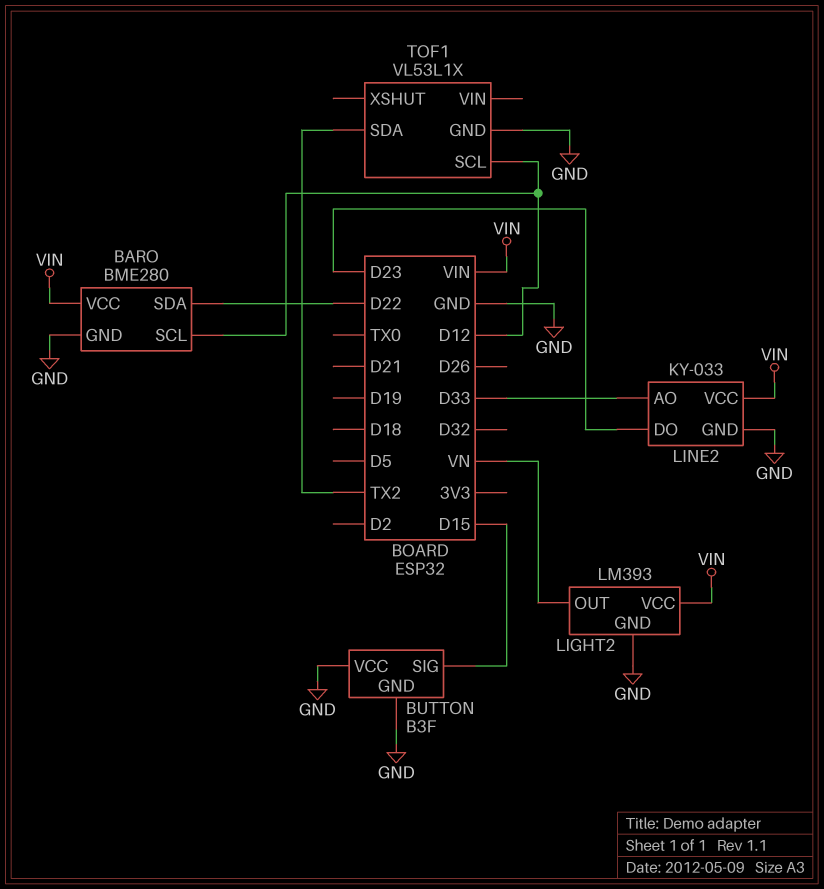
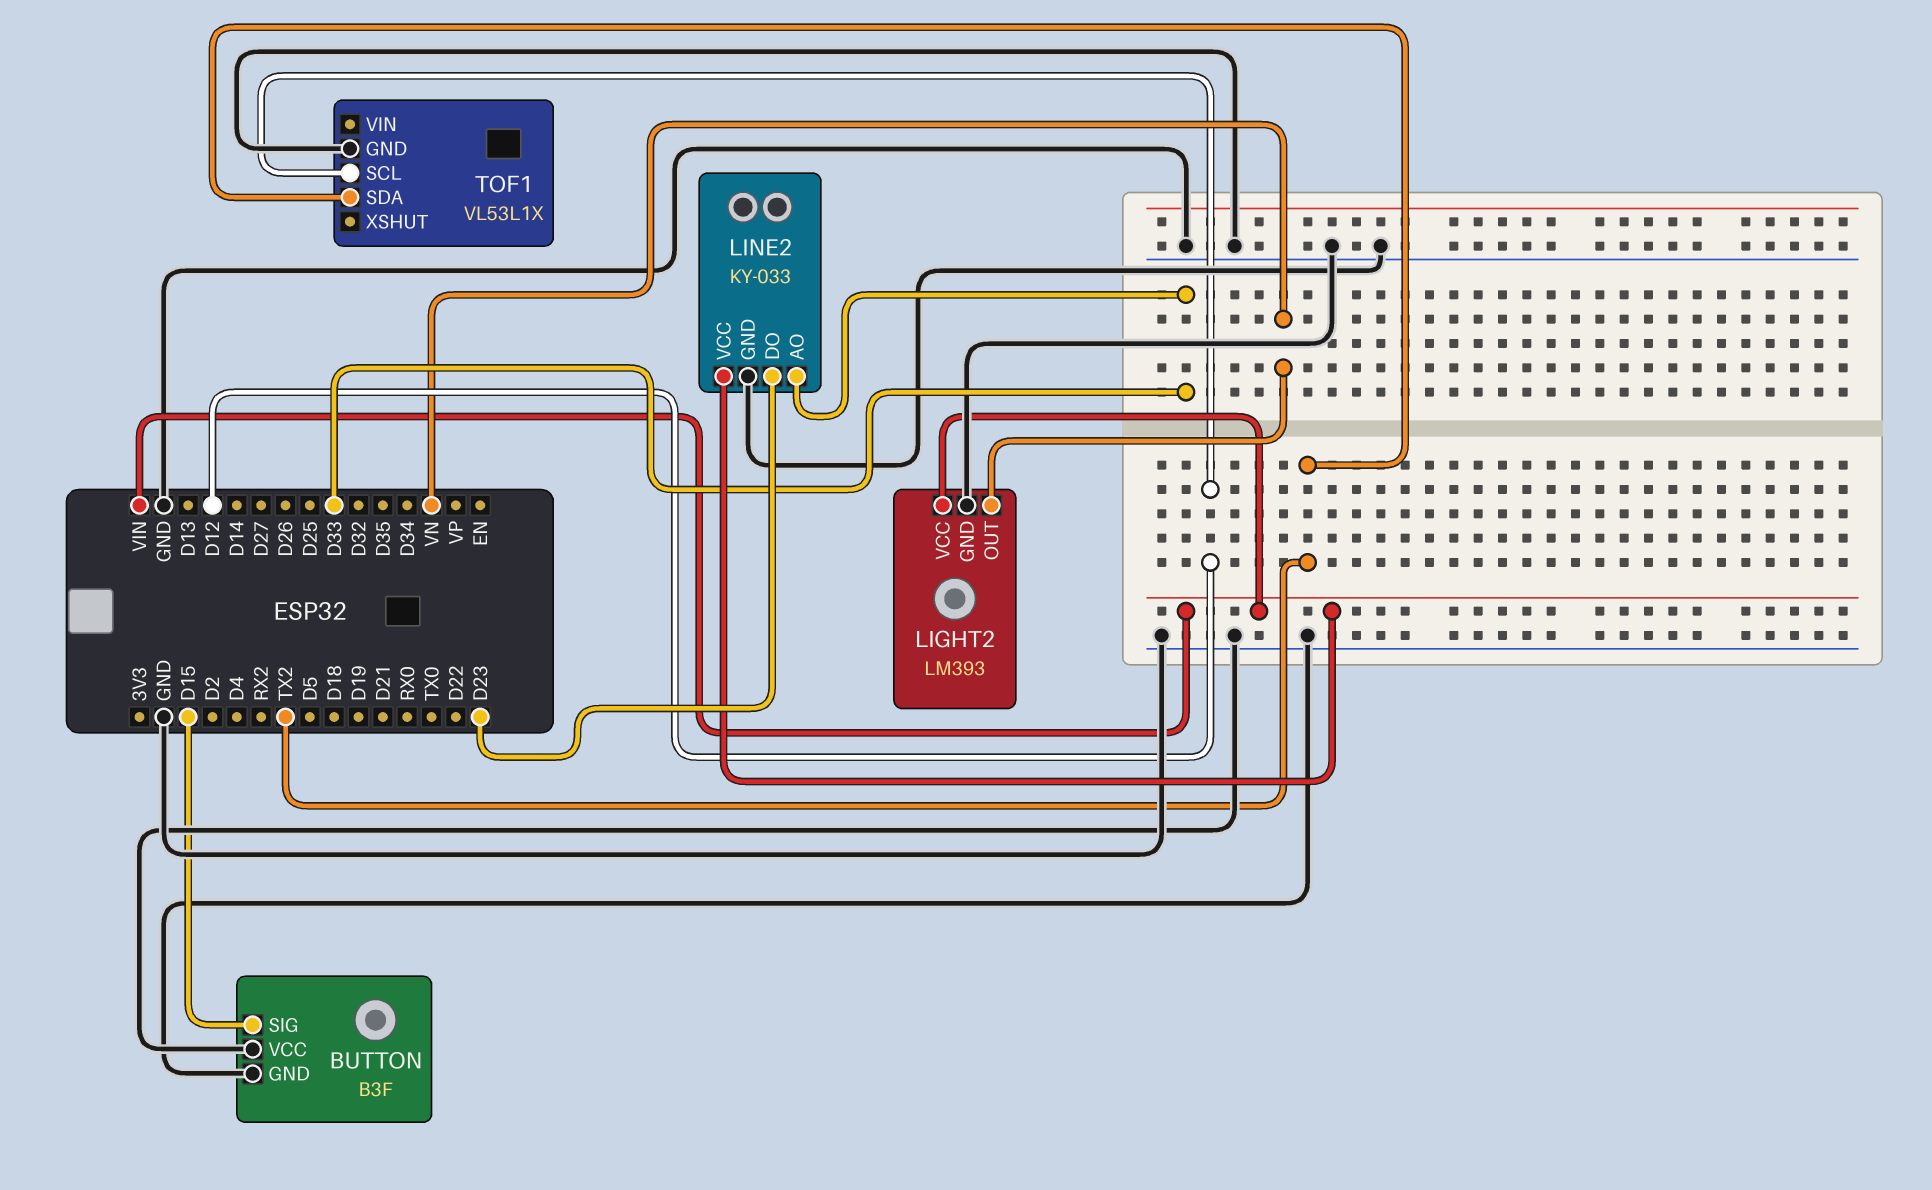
BARO: BME280 -> none
BARO pin GND: GND -> none
BARO pin SCL: D12 -> none
BARO pin SDA: D22 -> none
BARO pin VCC: VIN -> none

